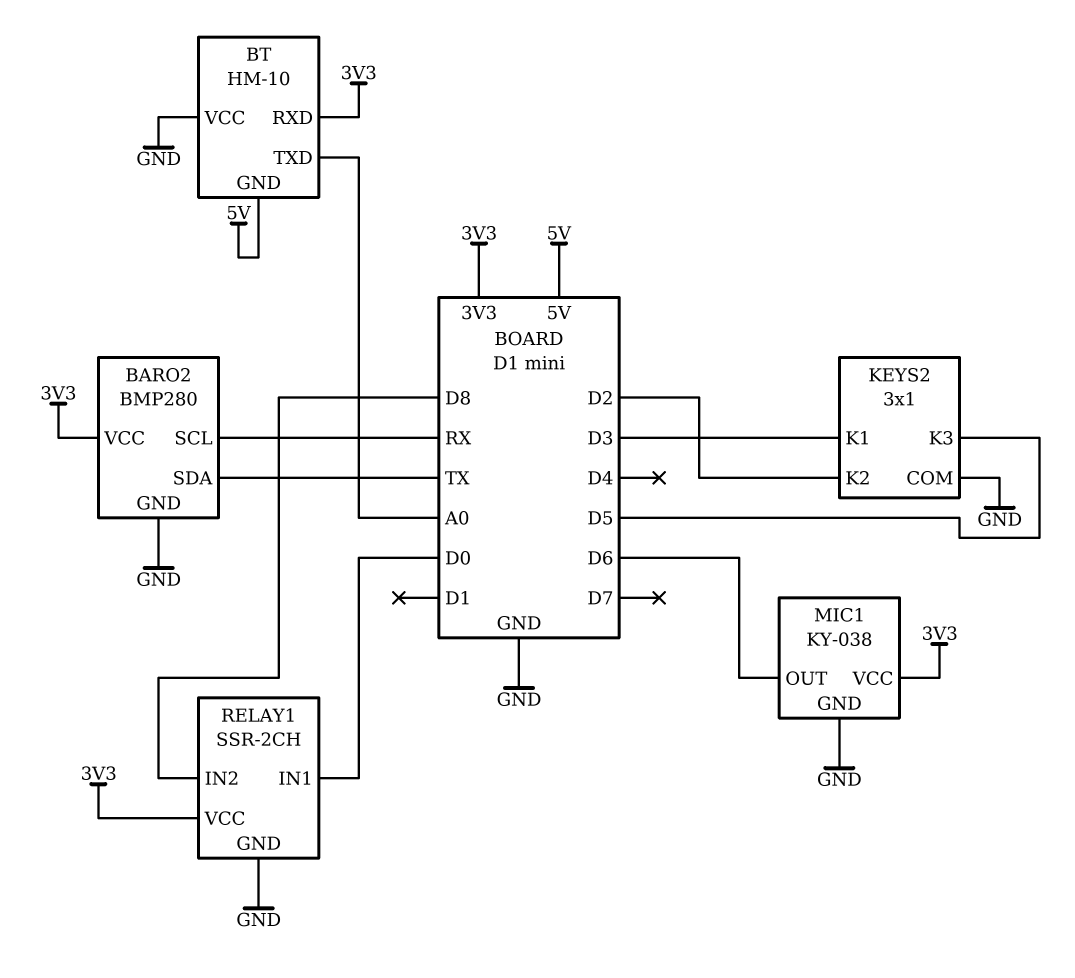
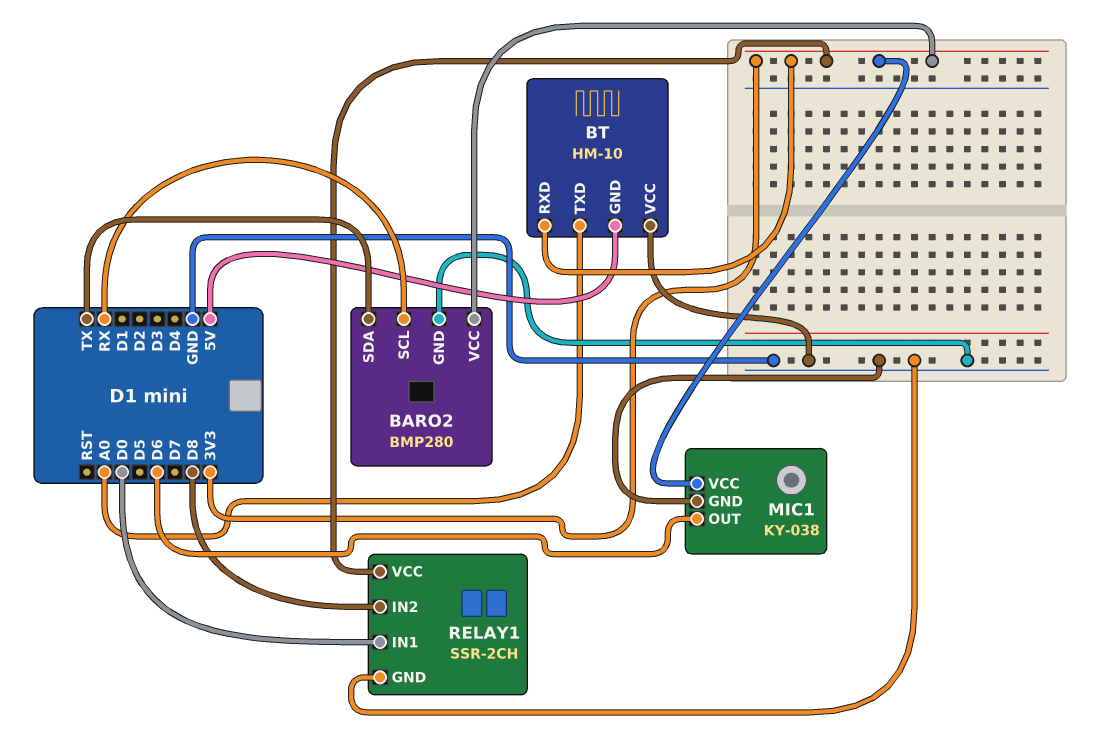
KEYS2: 3x1 -> none
KEYS2 pin COM: GND -> none
KEYS2 pin K1: D3 -> none
KEYS2 pin K2: D2 -> none
KEYS2 pin K3: D5 -> none

